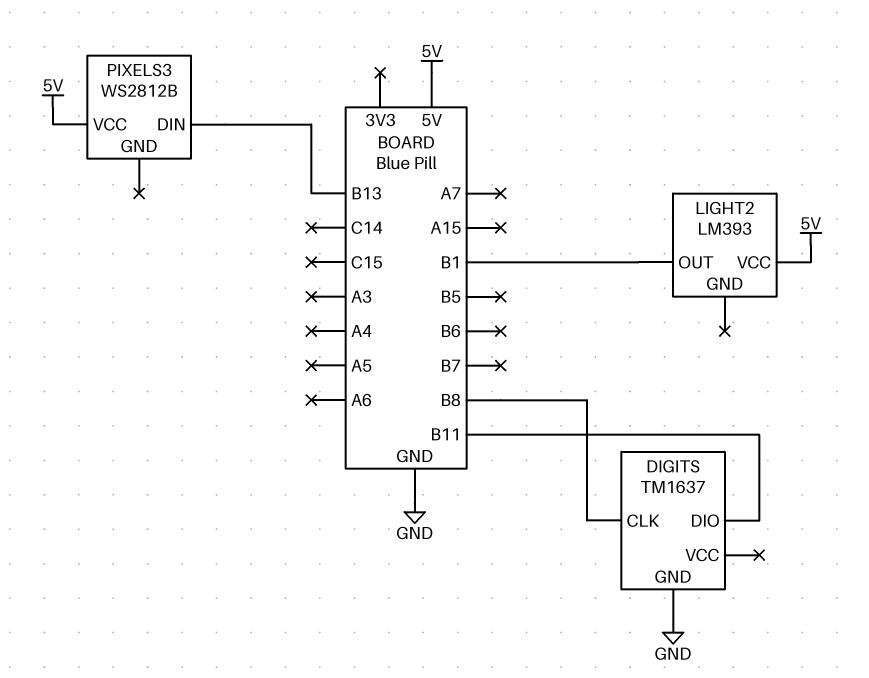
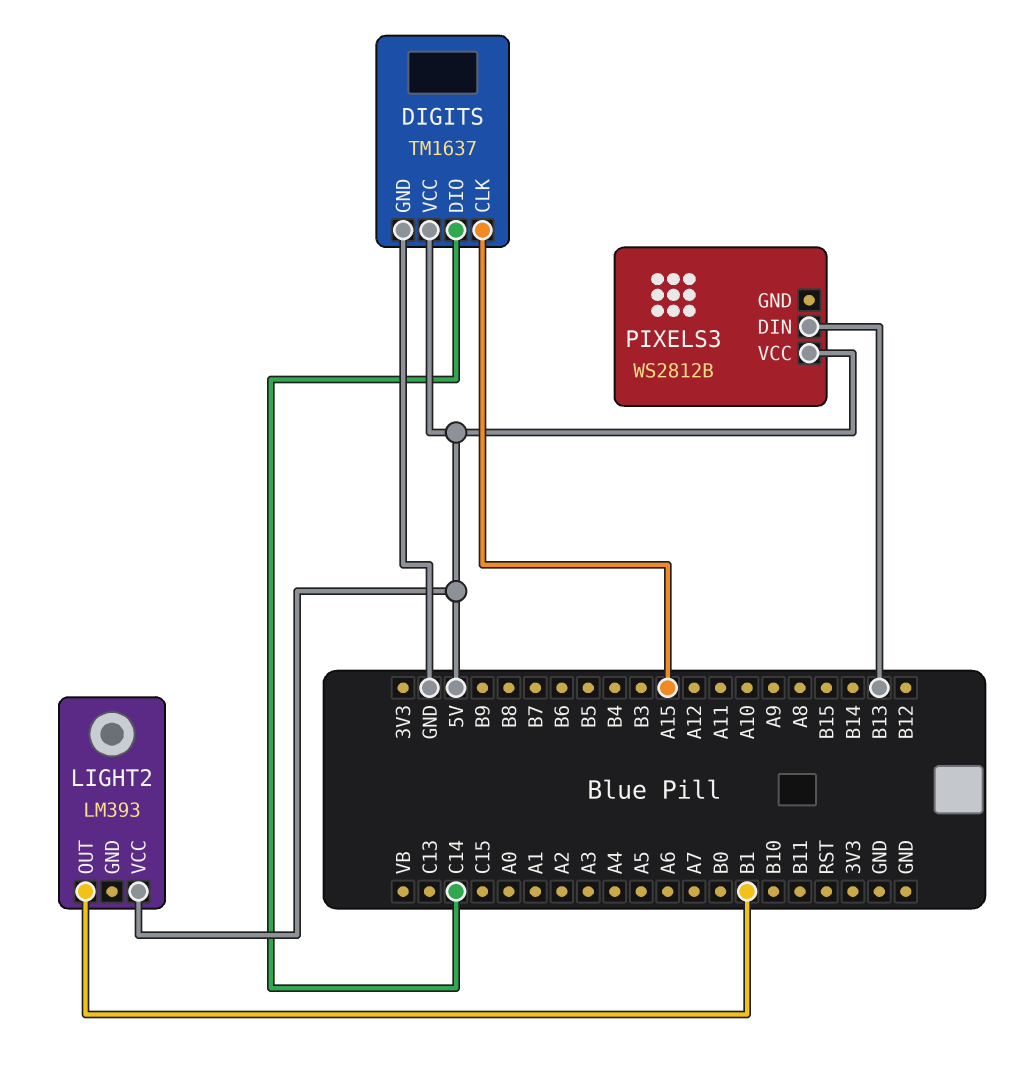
DIGITS pin CLK: B8 -> A15
DIGITS pin DIO: B11 -> C14
DIGITS pin VCC: none -> 5V

